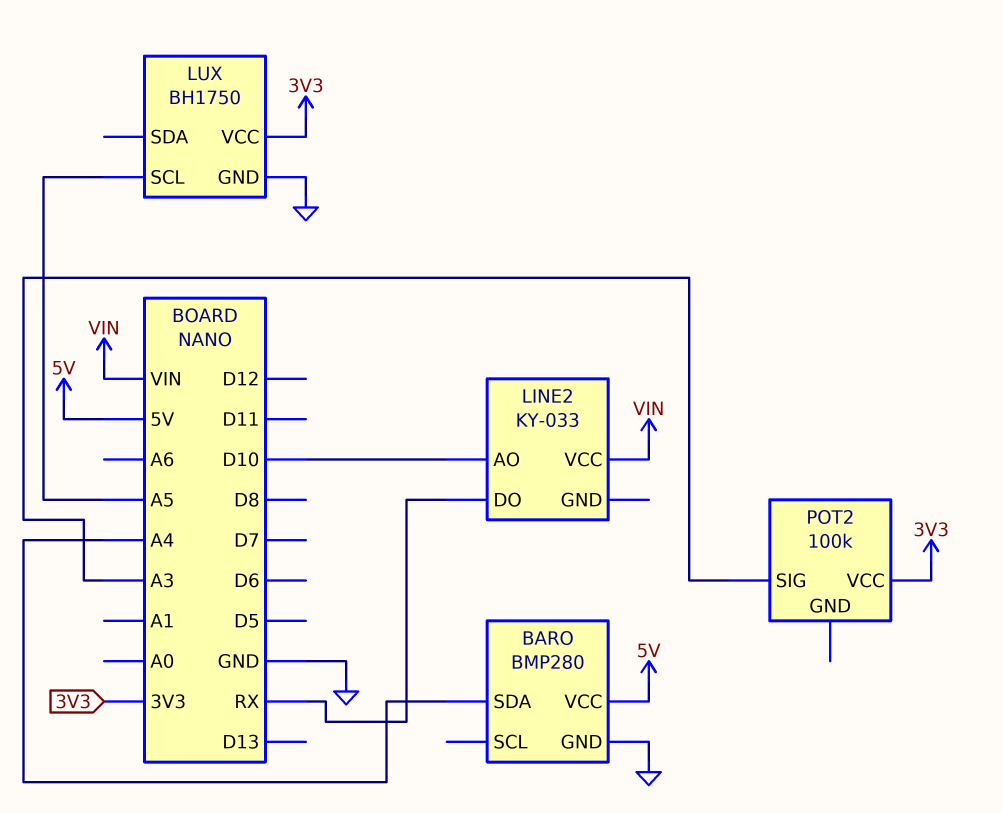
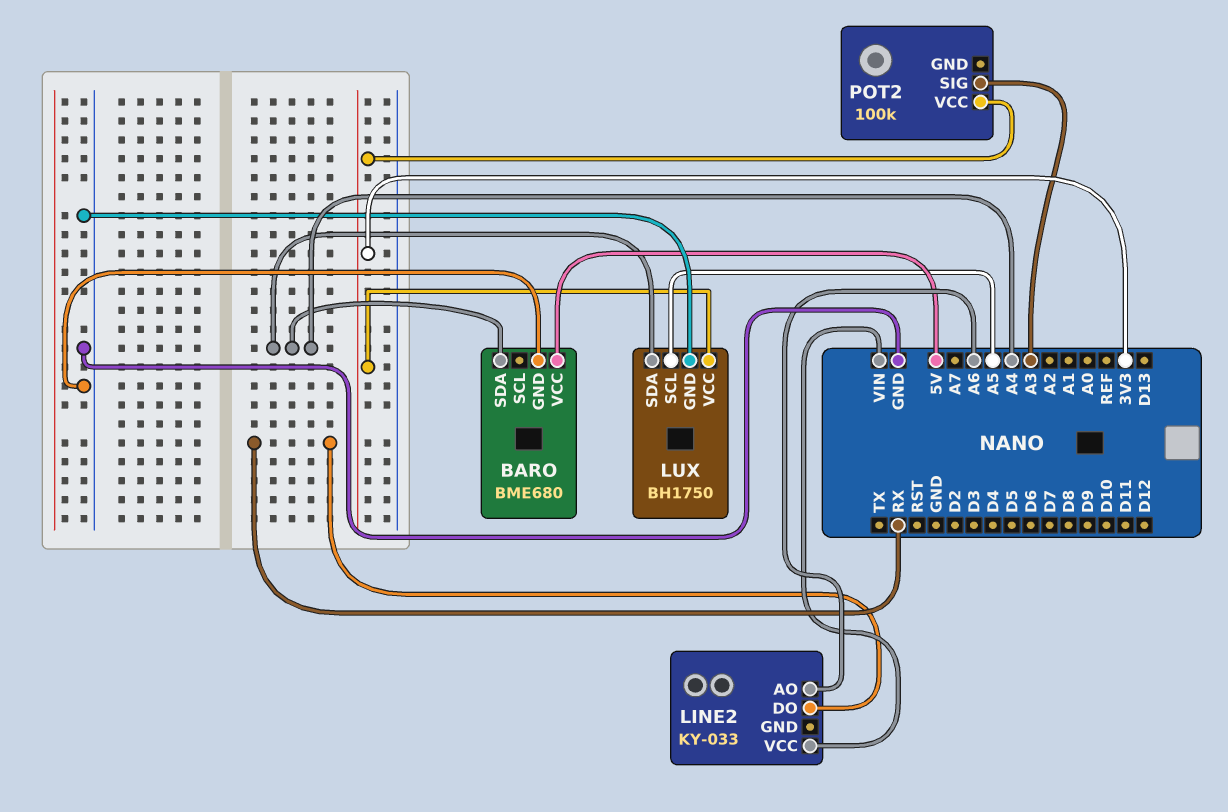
BARO: BMP280 -> BME680
LINE2 pin AO: D10 -> A6
LUX pin SDA: none -> A4

